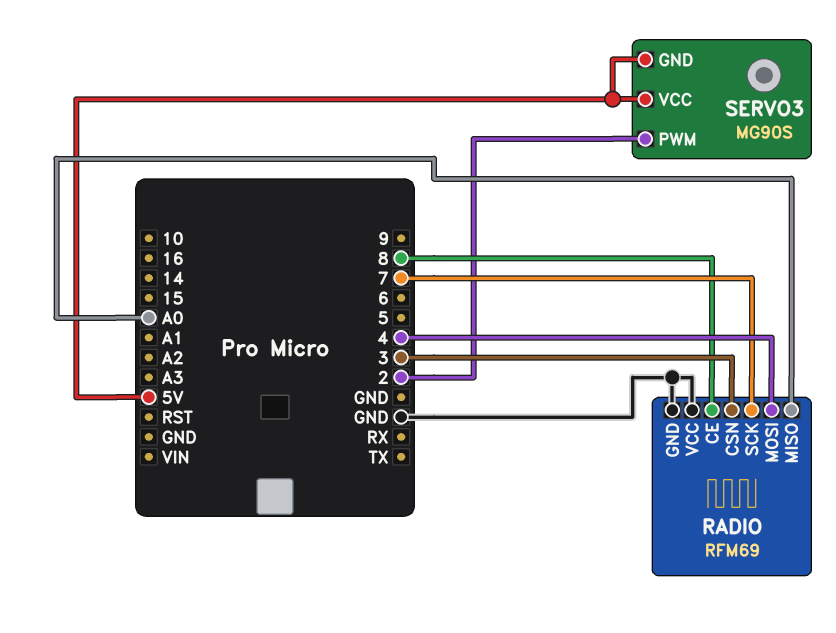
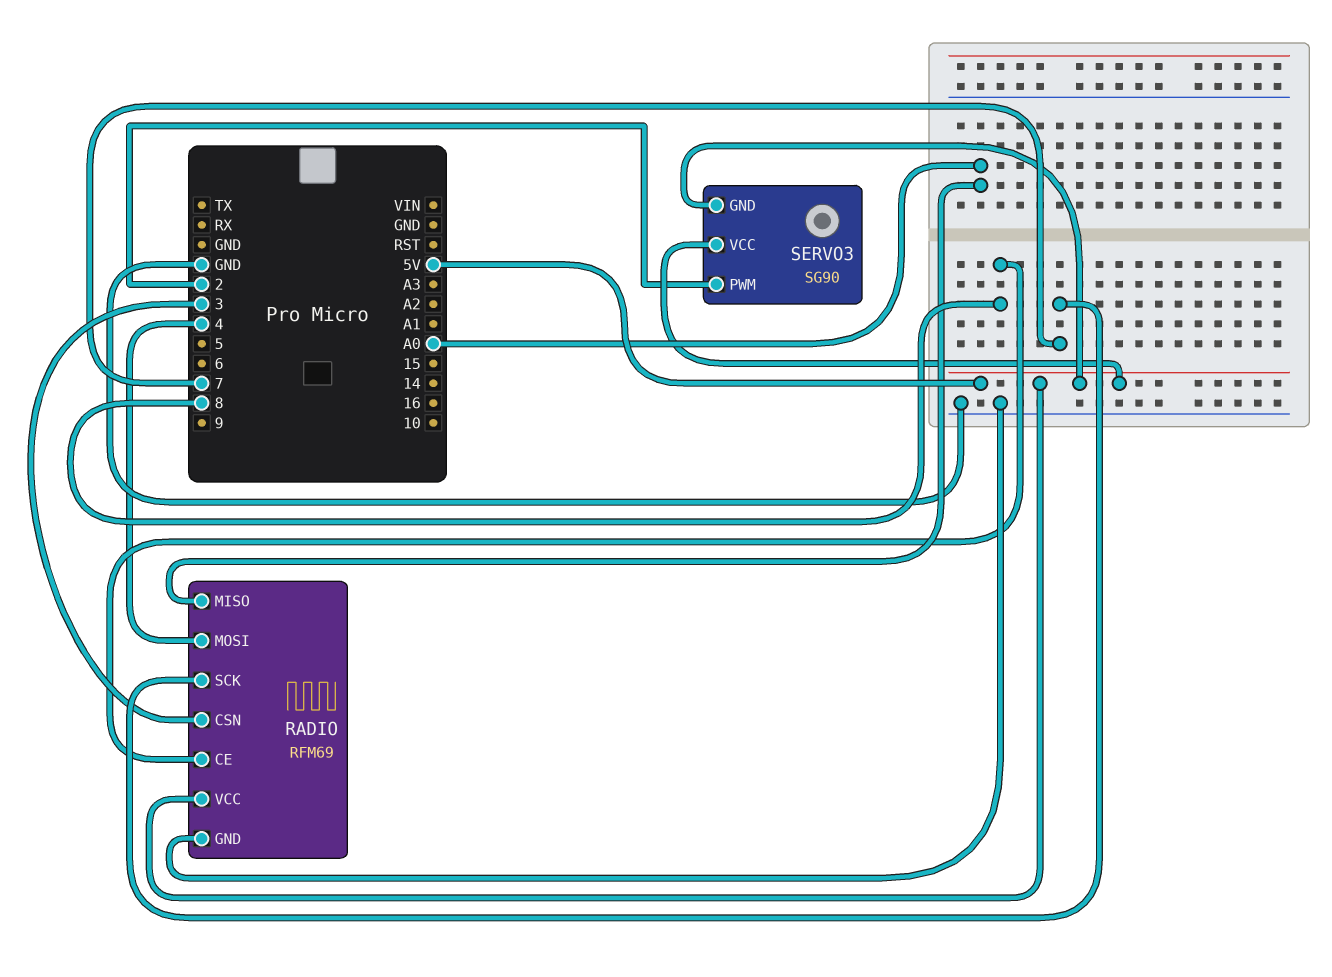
RADIO pin VCC: GND -> 5V
SERVO3: MG90S -> SG90

